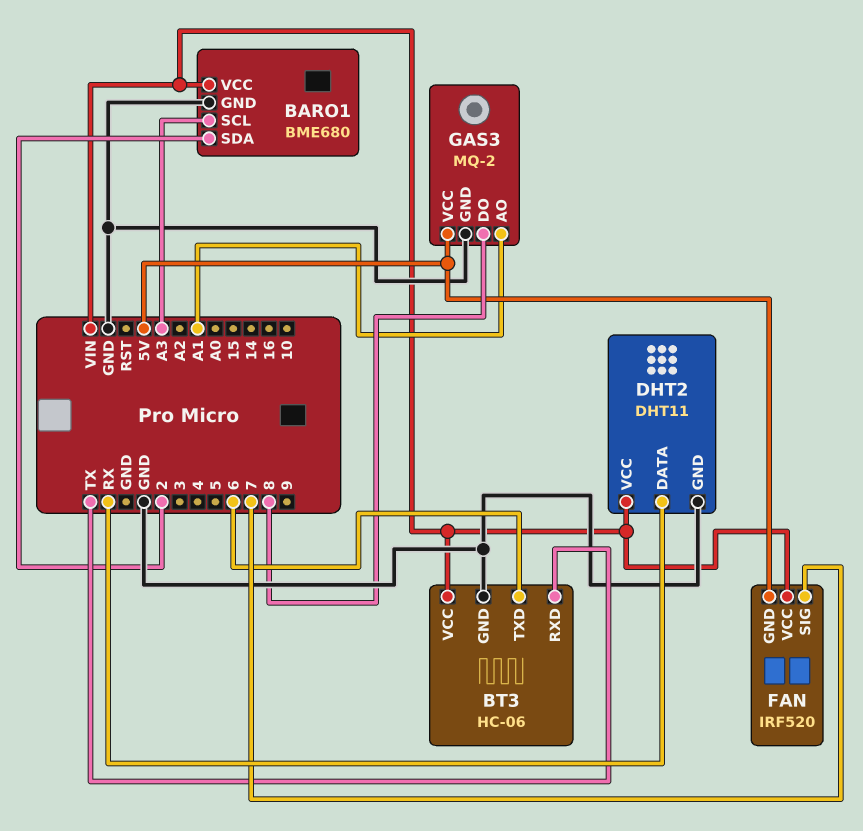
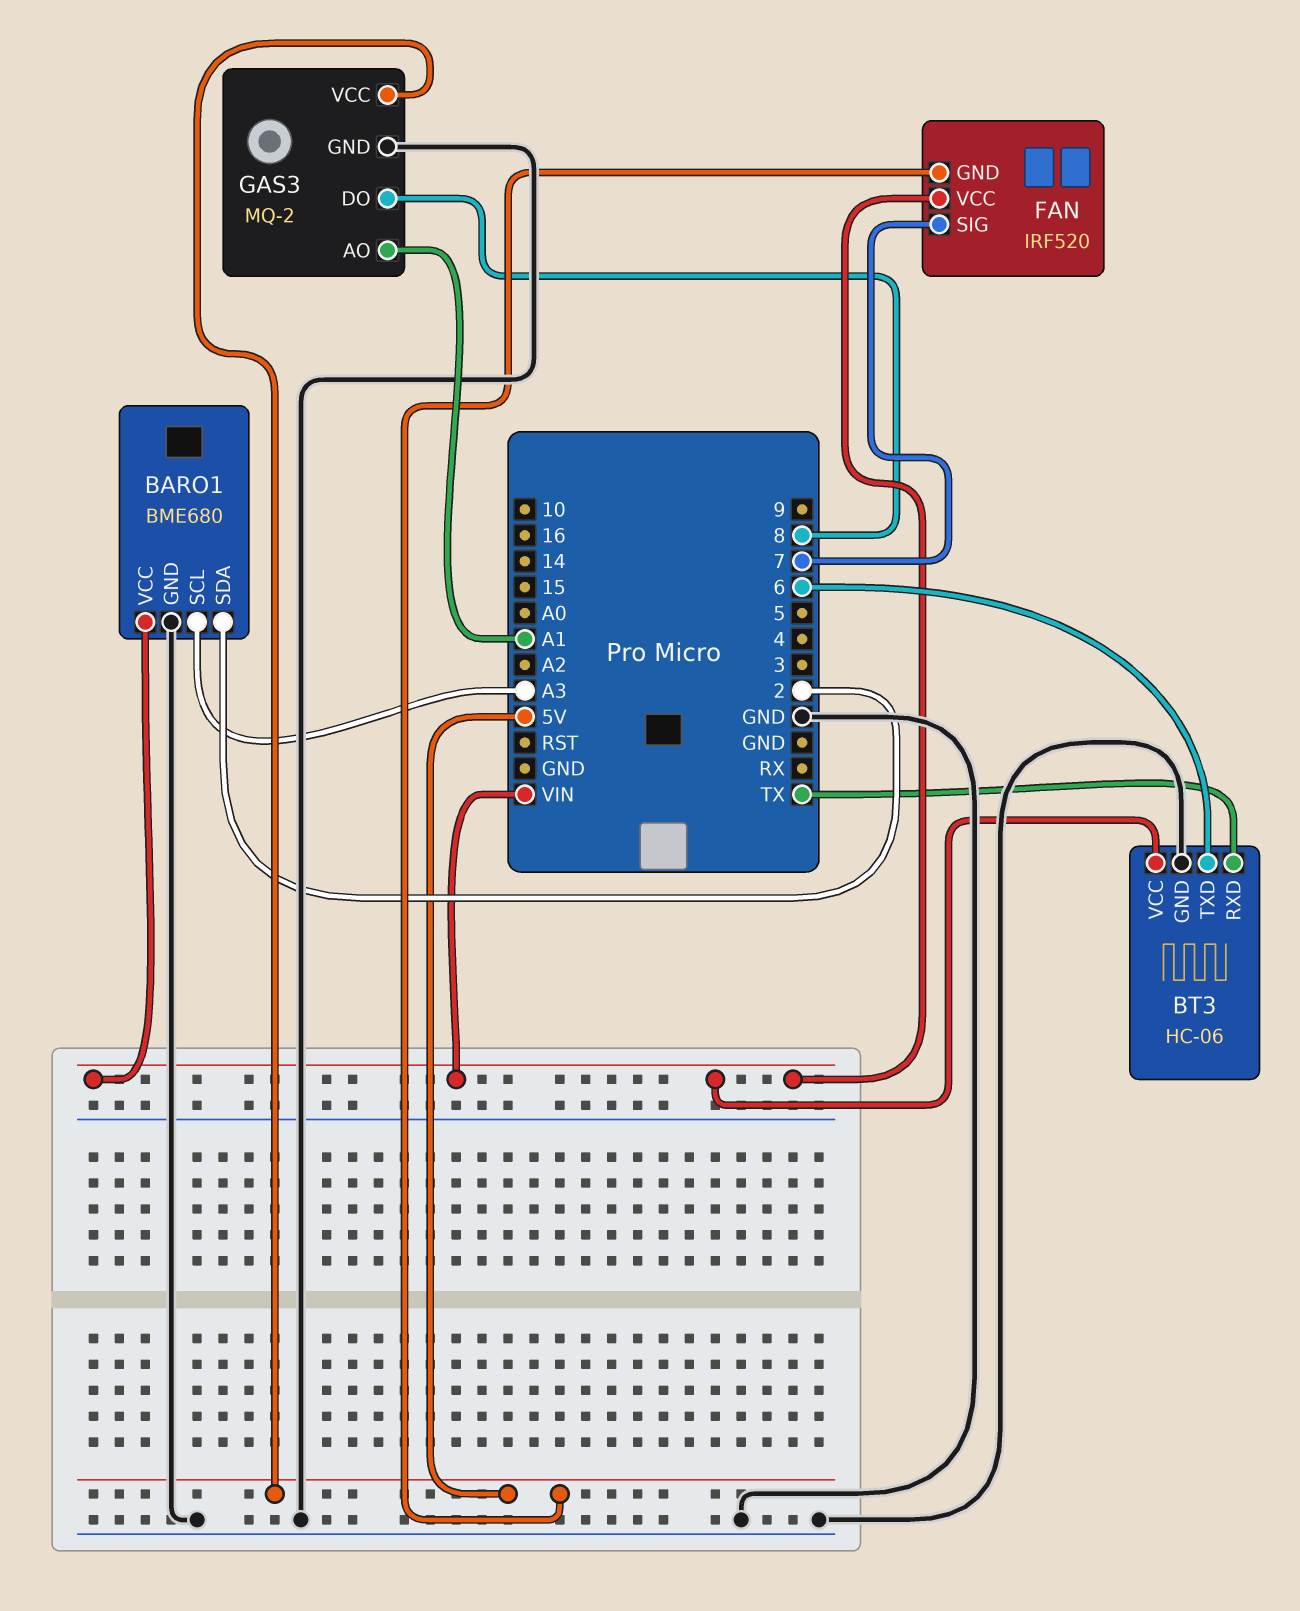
DHT2: DHT11 -> none
DHT2 pin DATA: RX -> none
DHT2 pin GND: GND -> none
DHT2 pin VCC: VIN -> none

